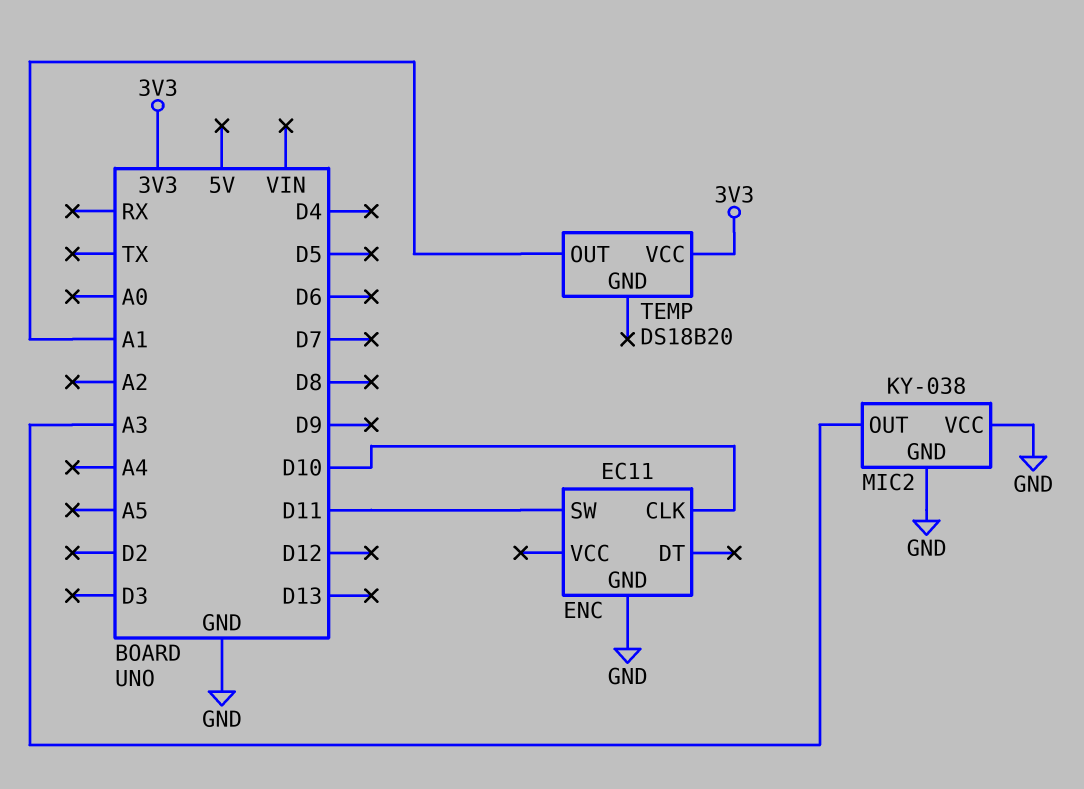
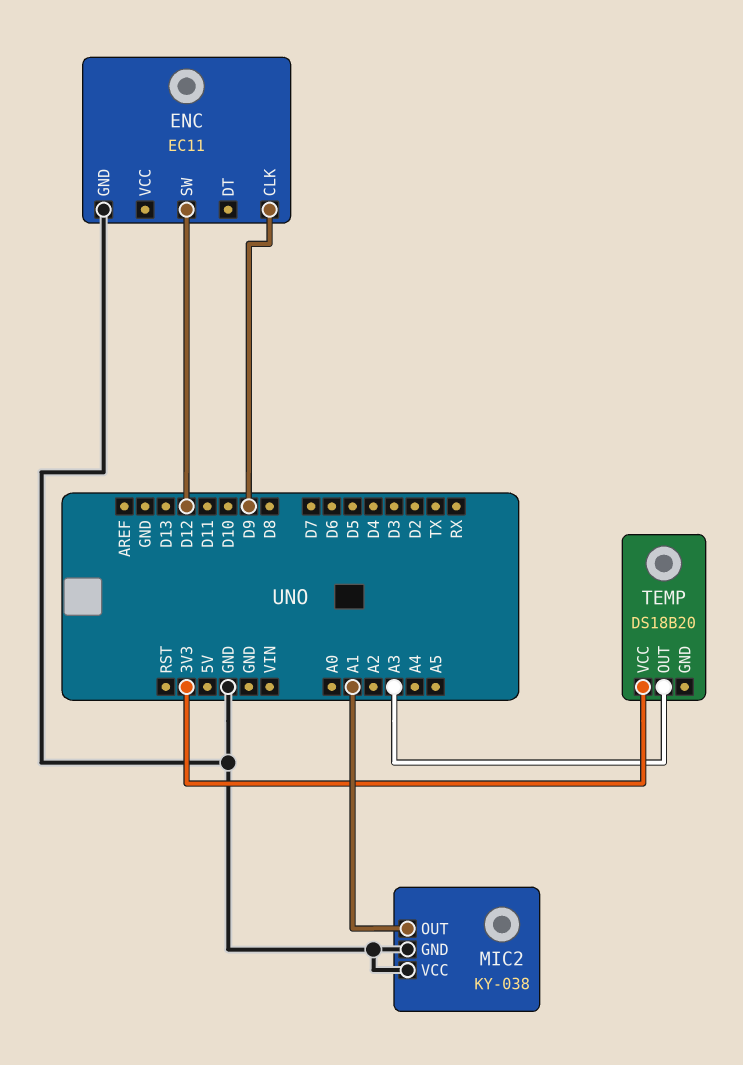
ENC pin CLK: D10 -> D9
ENC pin SW: D11 -> D12
MIC2 pin OUT: A3 -> A1
TEMP pin OUT: A1 -> A3

